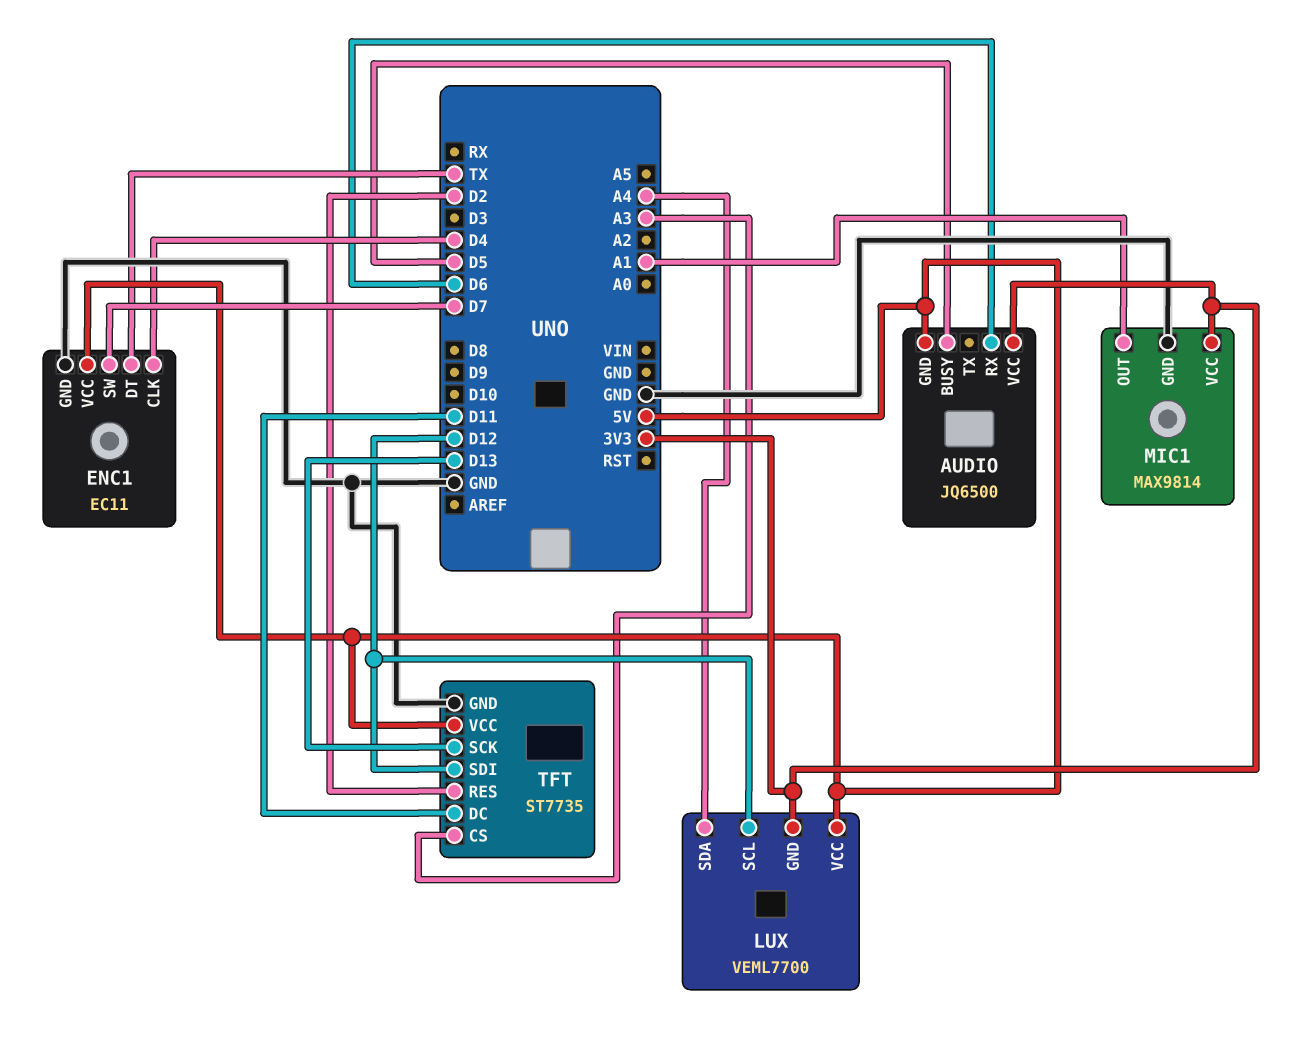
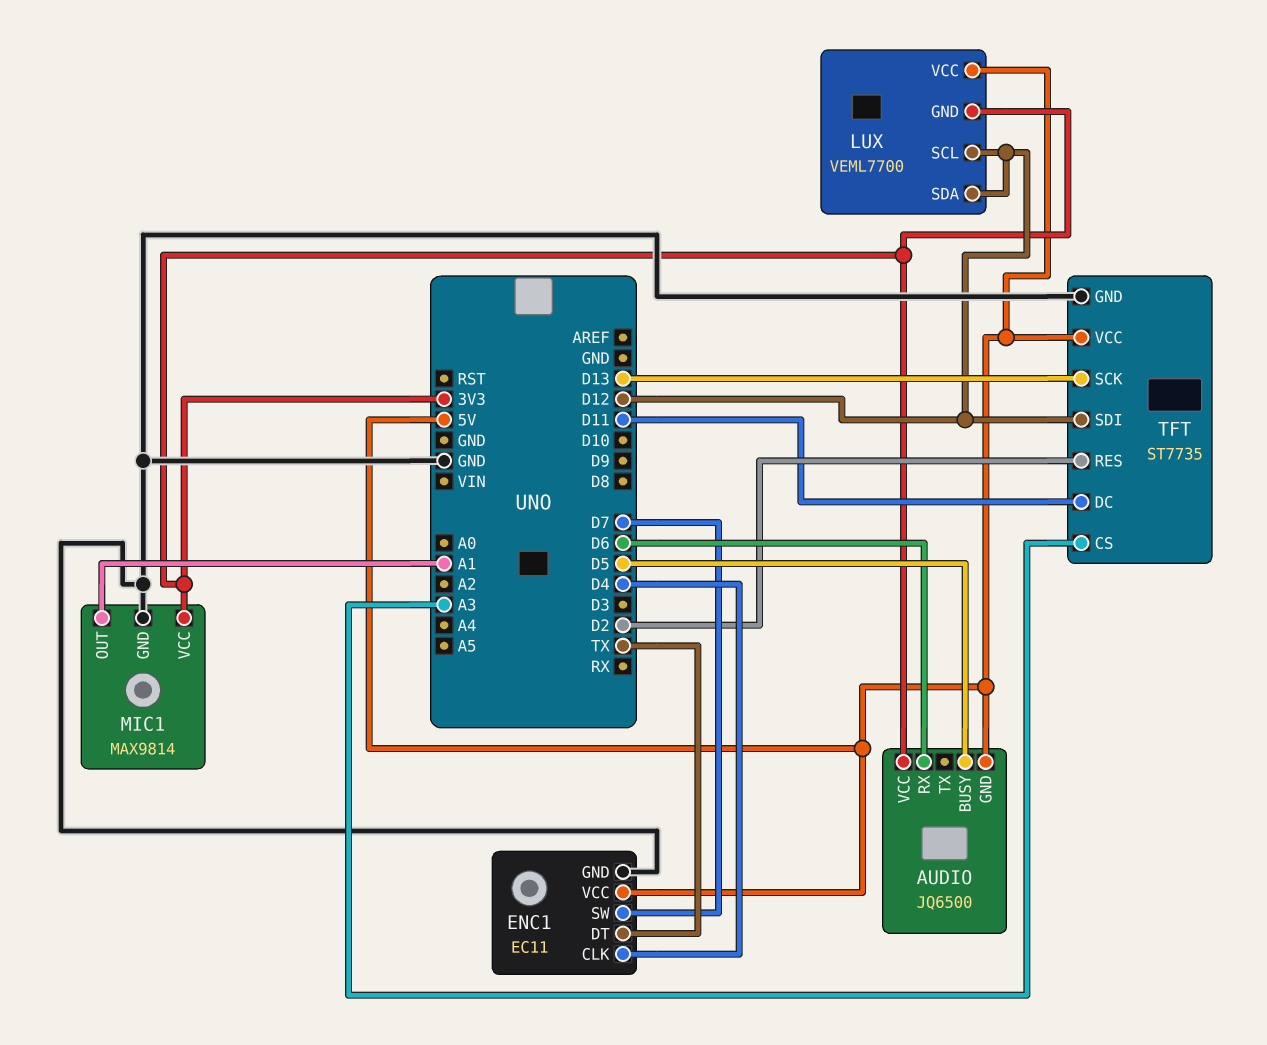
LUX pin SDA: A4 -> D12

